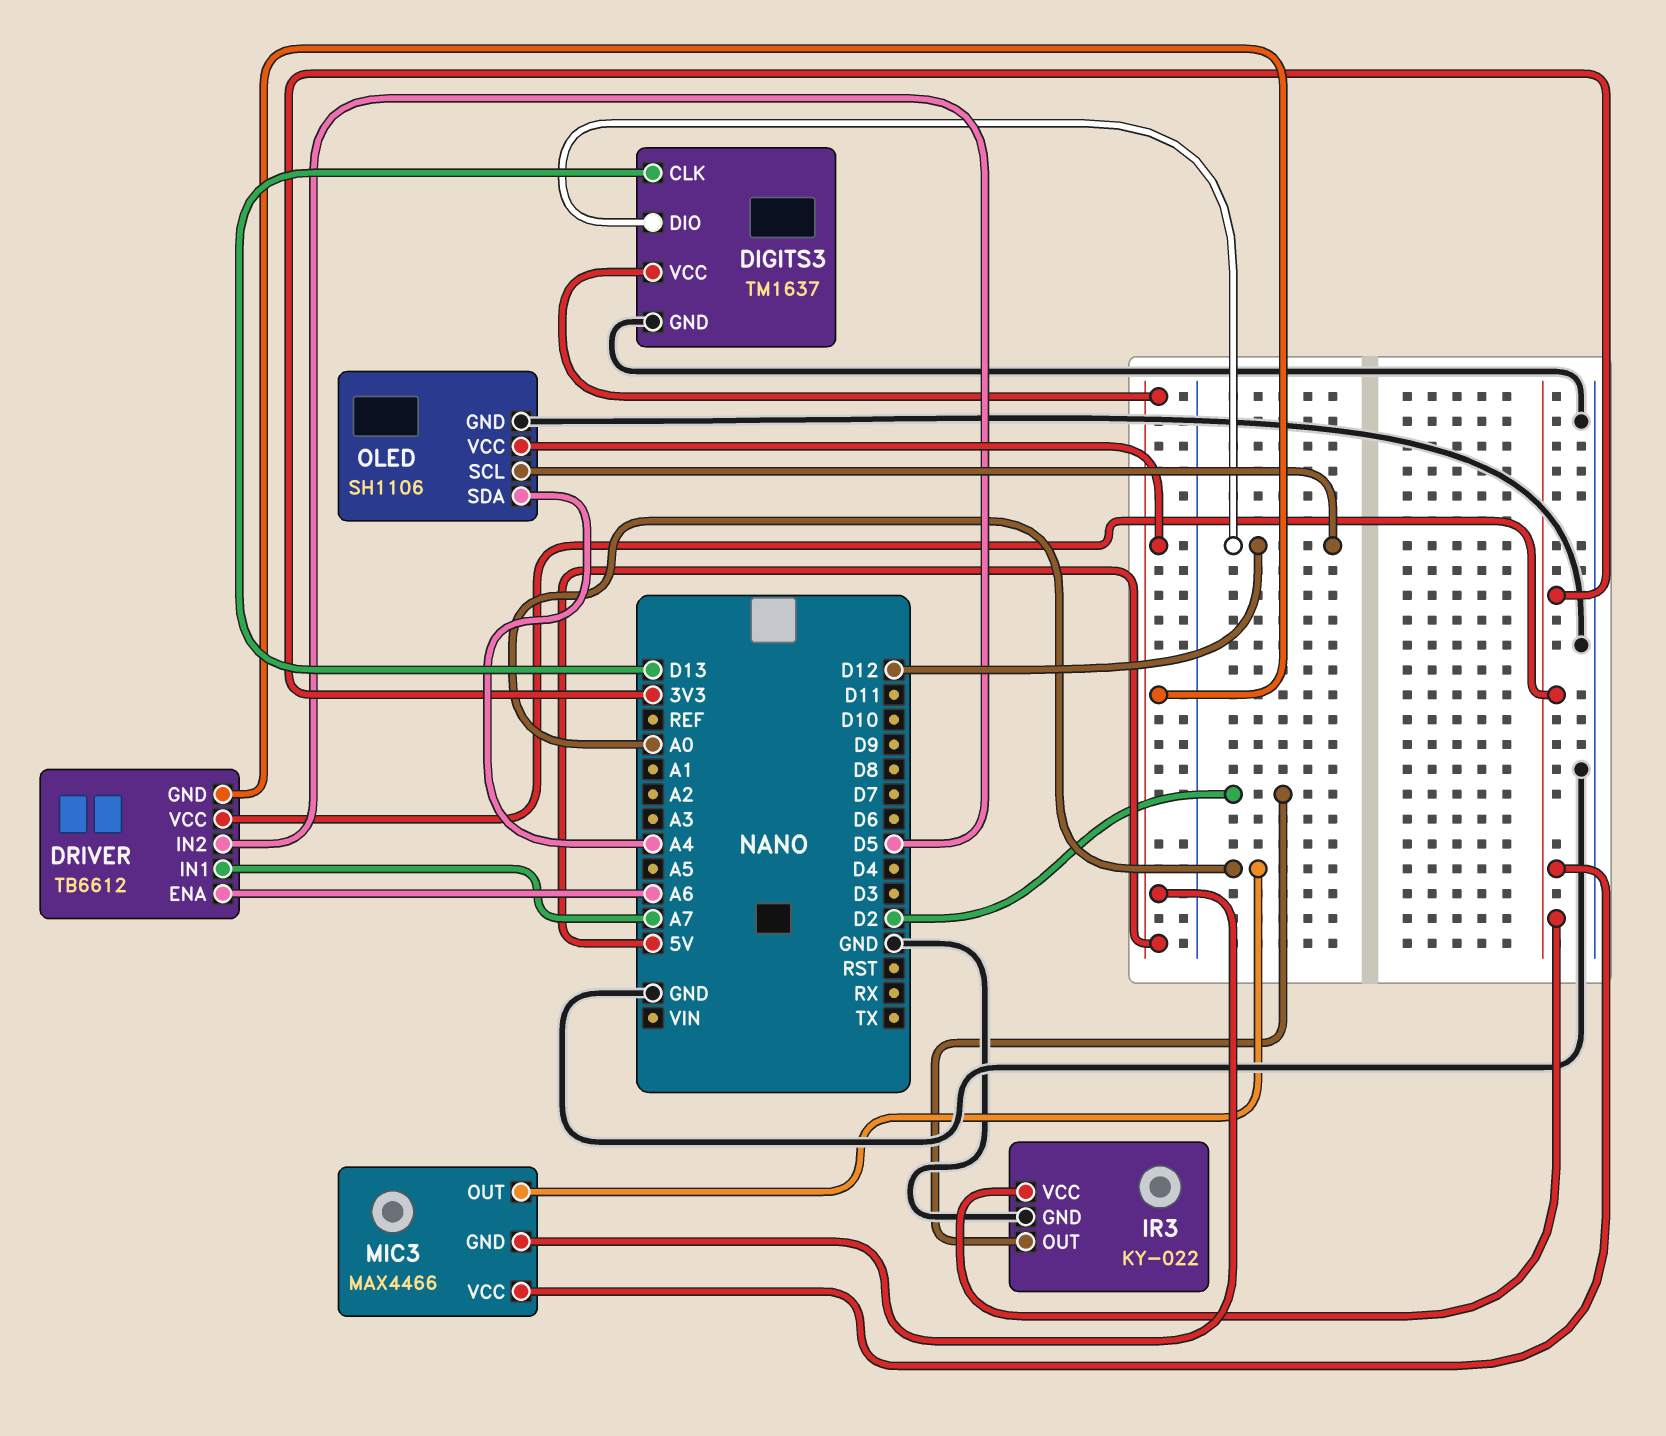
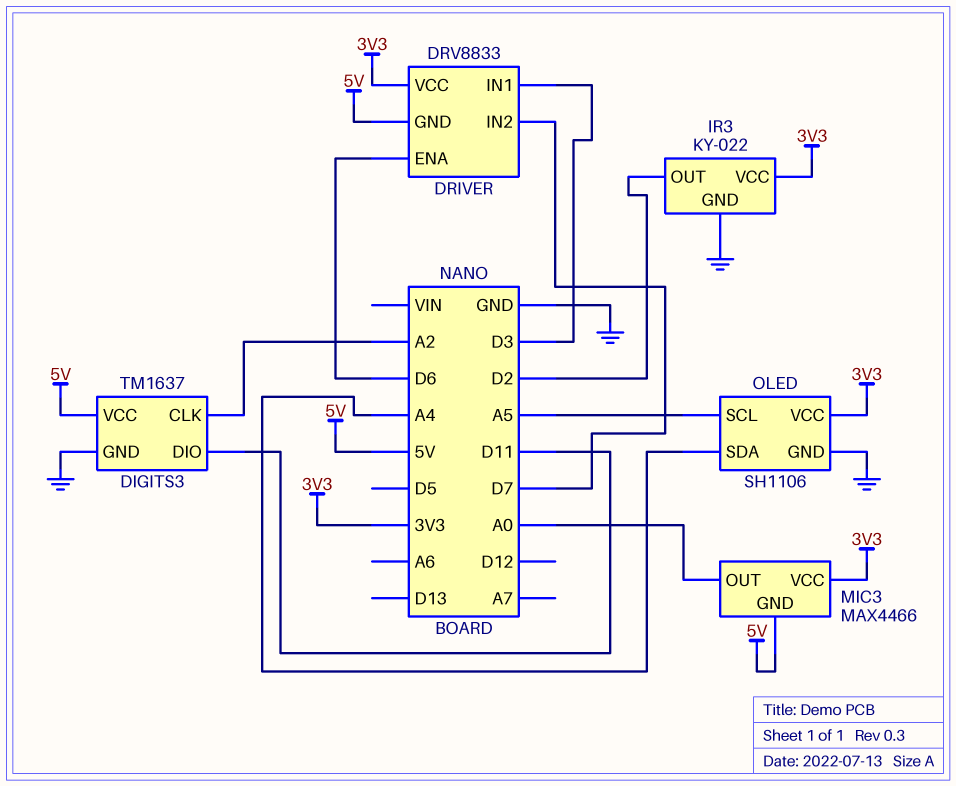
DIGITS3 pin CLK: D13 -> A2
DIGITS3 pin DIO: D12 -> D11
DRIVER: TB6612 -> DRV8833
DRIVER pin ENA: A6 -> D6
DRIVER pin IN1: A7 -> D3
DRIVER pin IN2: D5 -> D7
OLED pin SCL: D12 -> A5
OLED pin VCC: 5V -> 3V3

